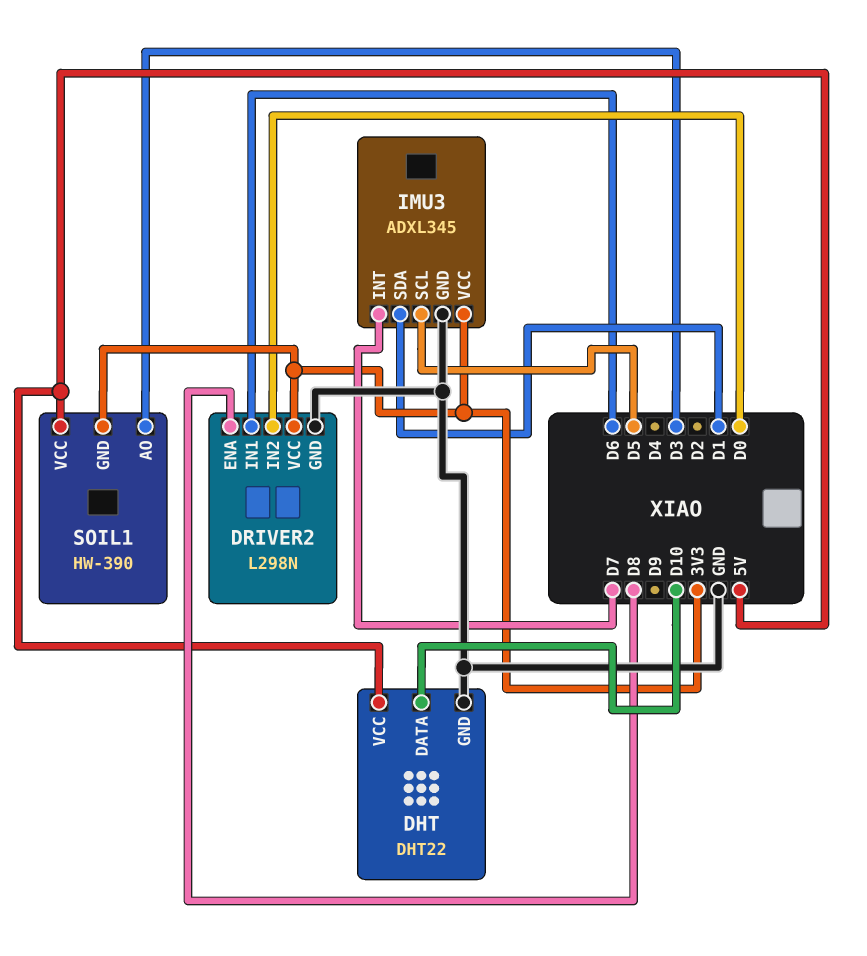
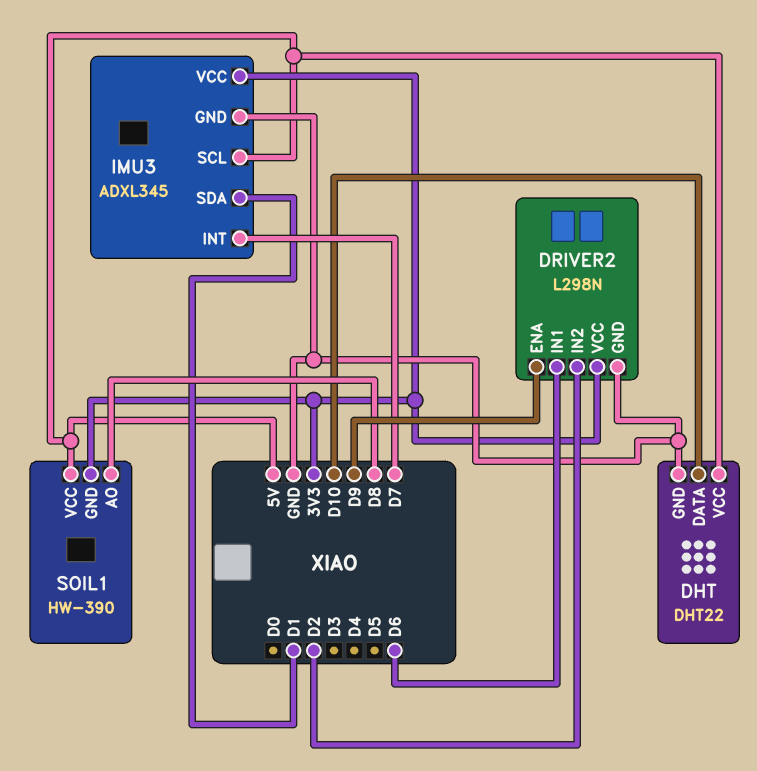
DRIVER2 pin ENA: D8 -> D9
DRIVER2 pin IN2: D0 -> D2
IMU3 pin SCL: D5 -> 5V
SOIL1 pin AO: D3 -> D8

